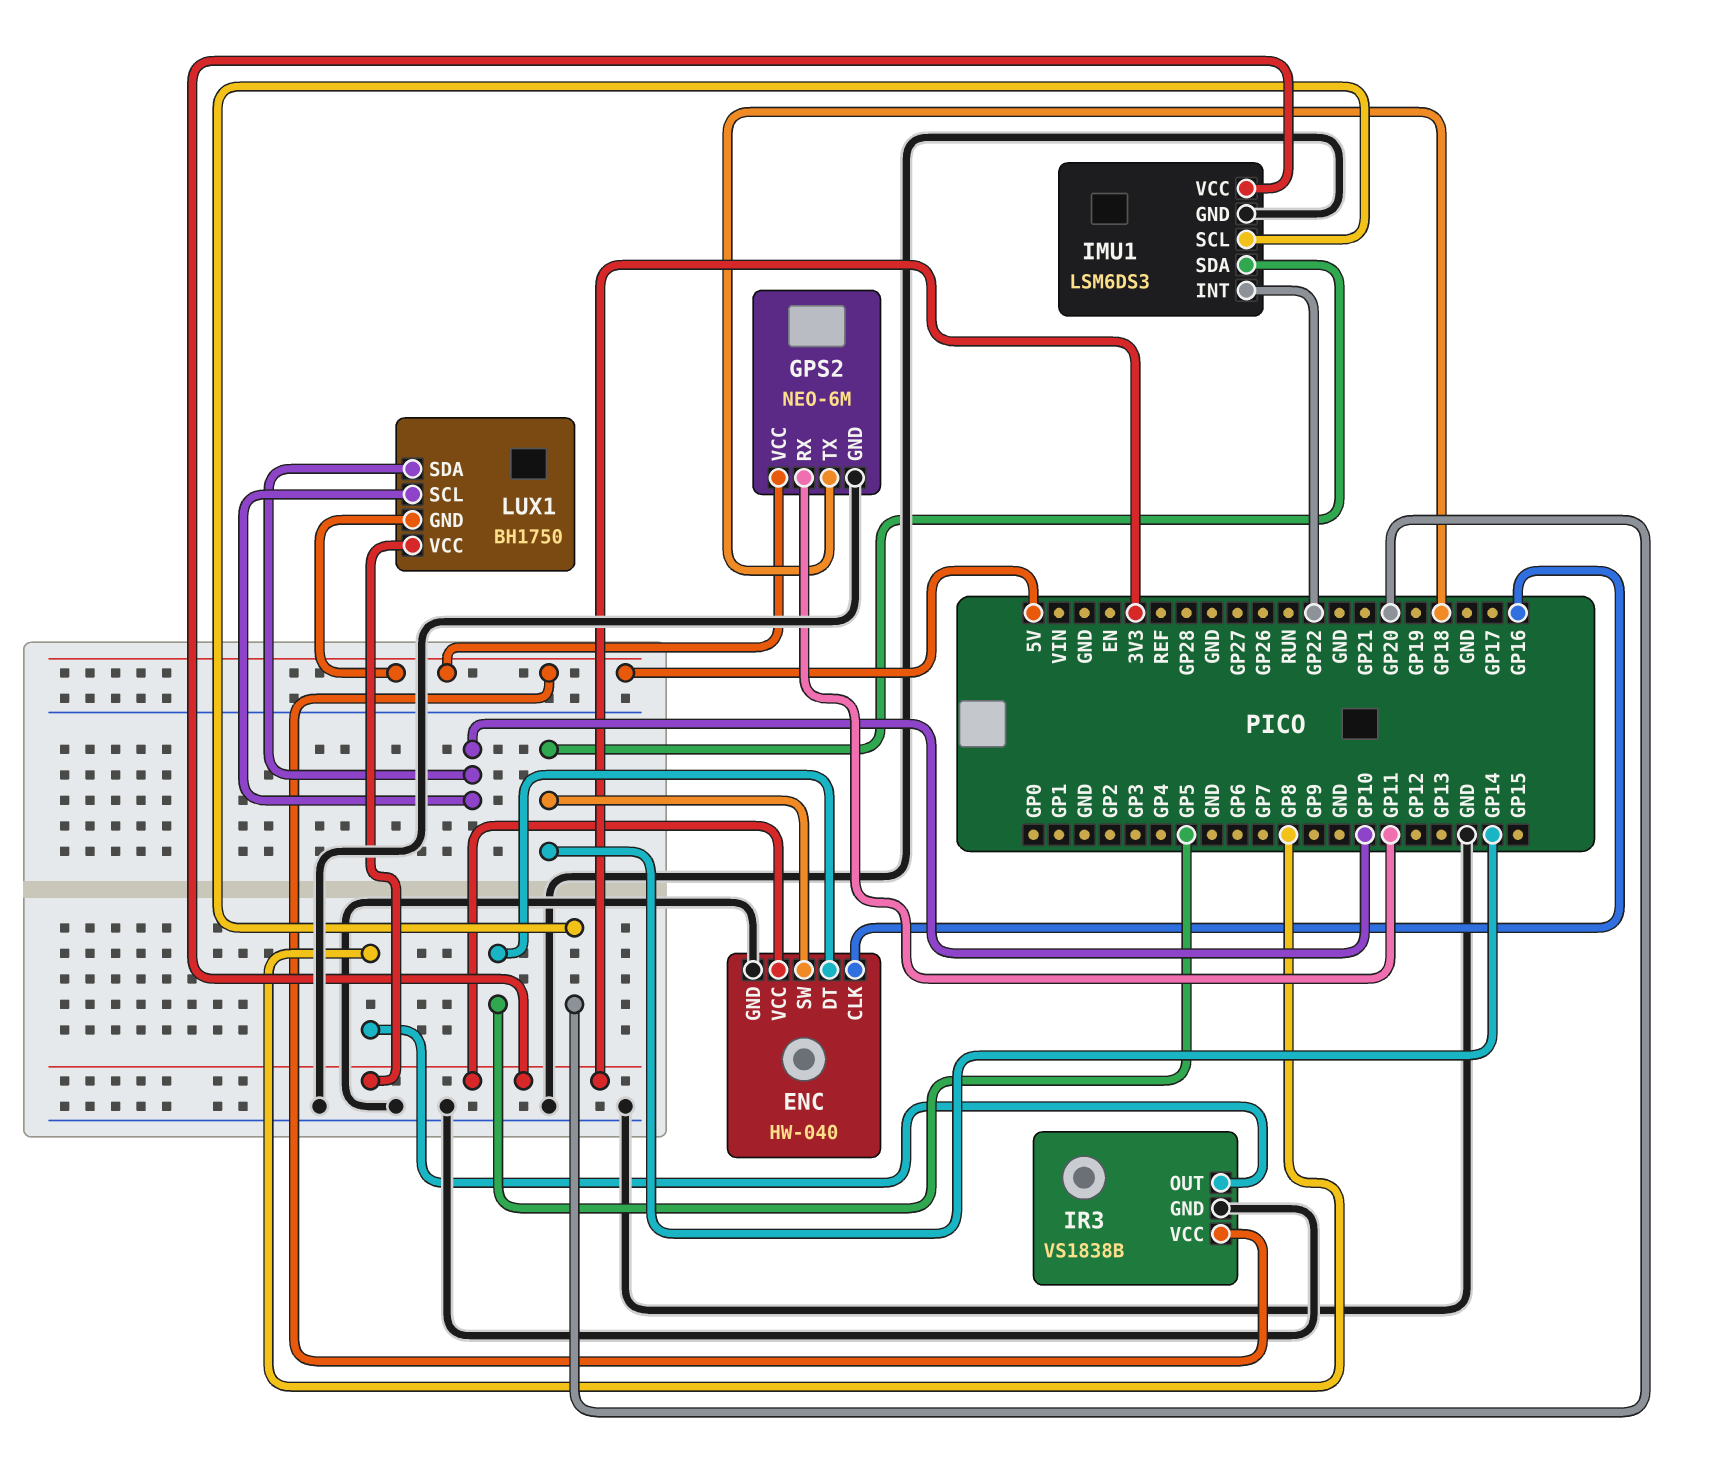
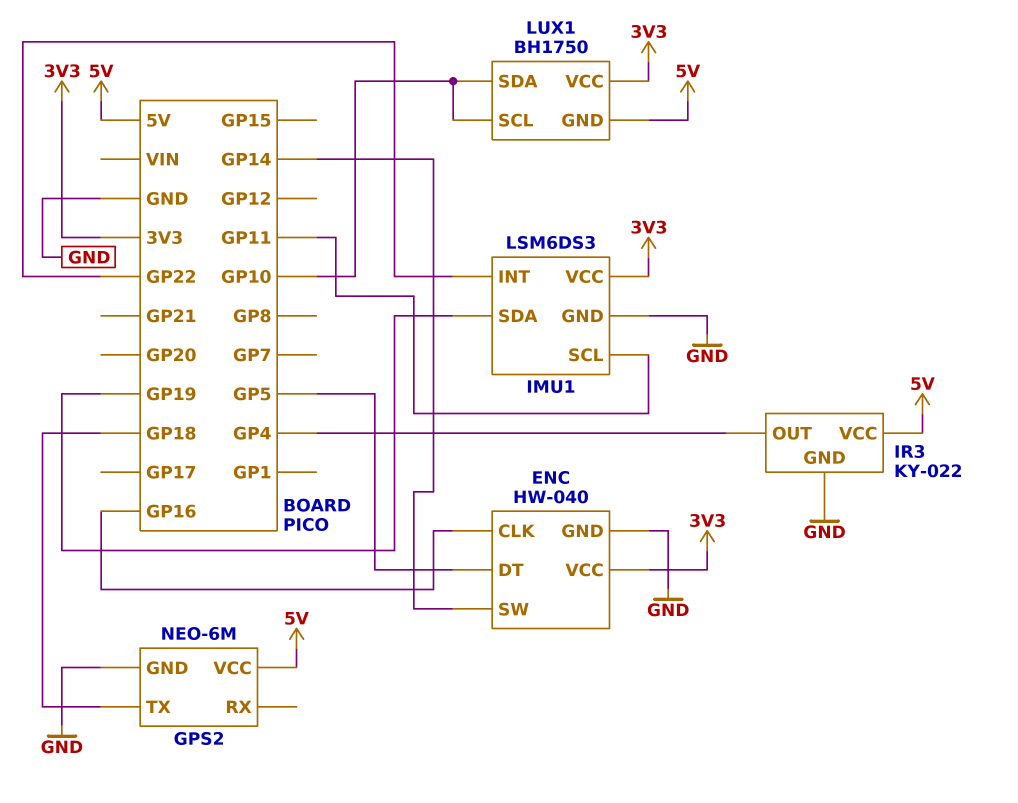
GPS2 pin RX: GP11 -> none
IMU1 pin SCL: GP20 -> GP11
IMU1 pin SDA: GP14 -> GP19
IR3: VS1838B -> KY-022
IR3 pin OUT: GP8 -> GP4

